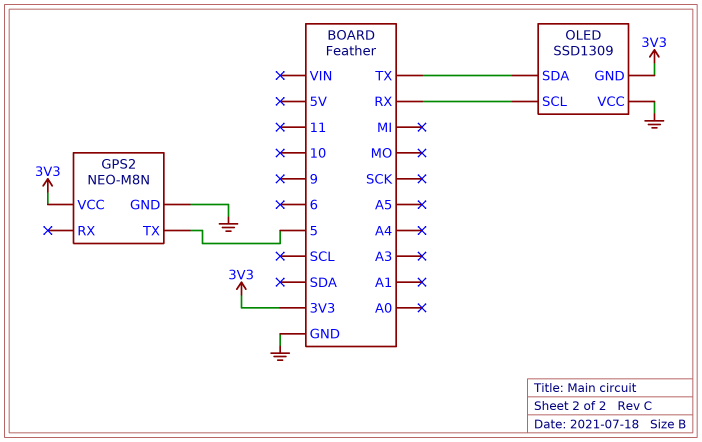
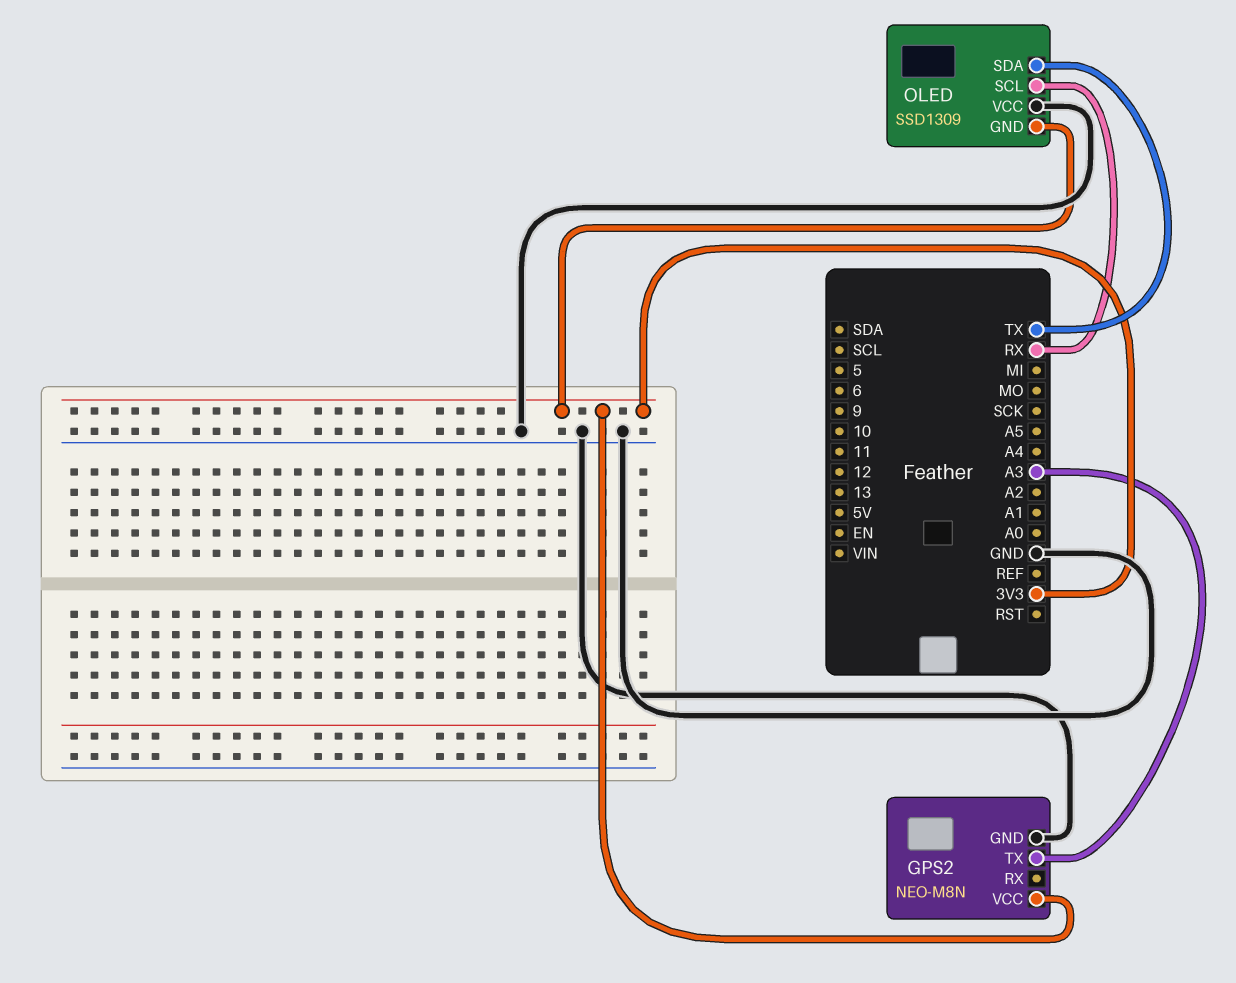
GPS2 pin TX: 5 -> A3

